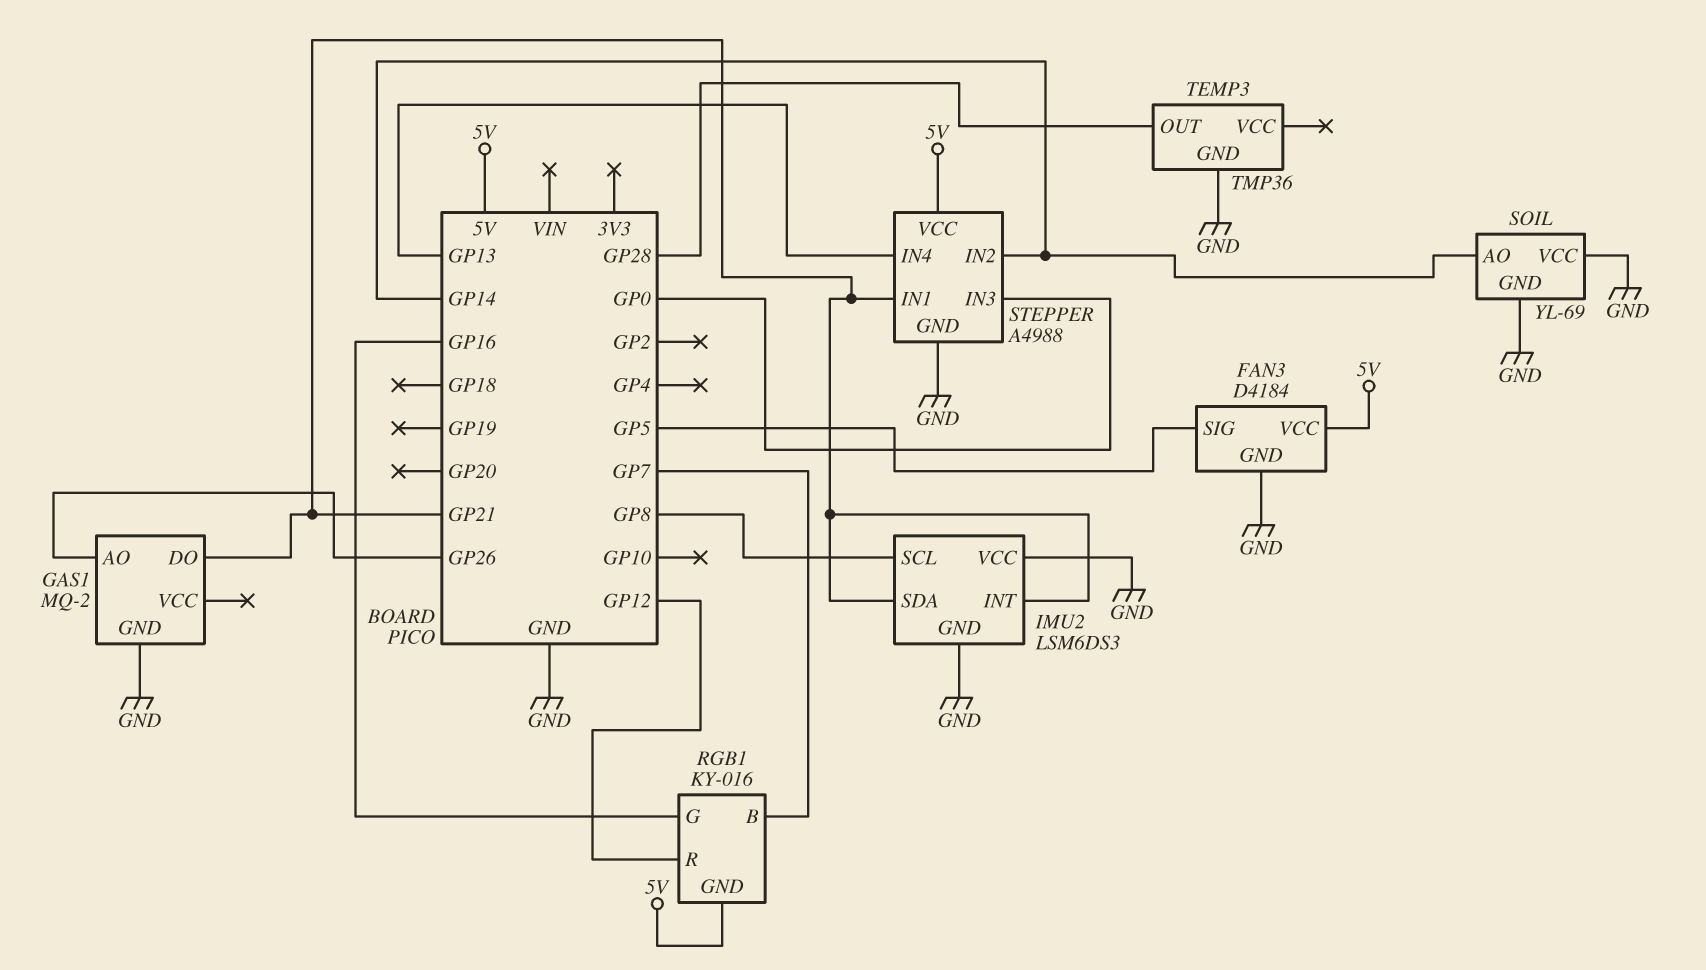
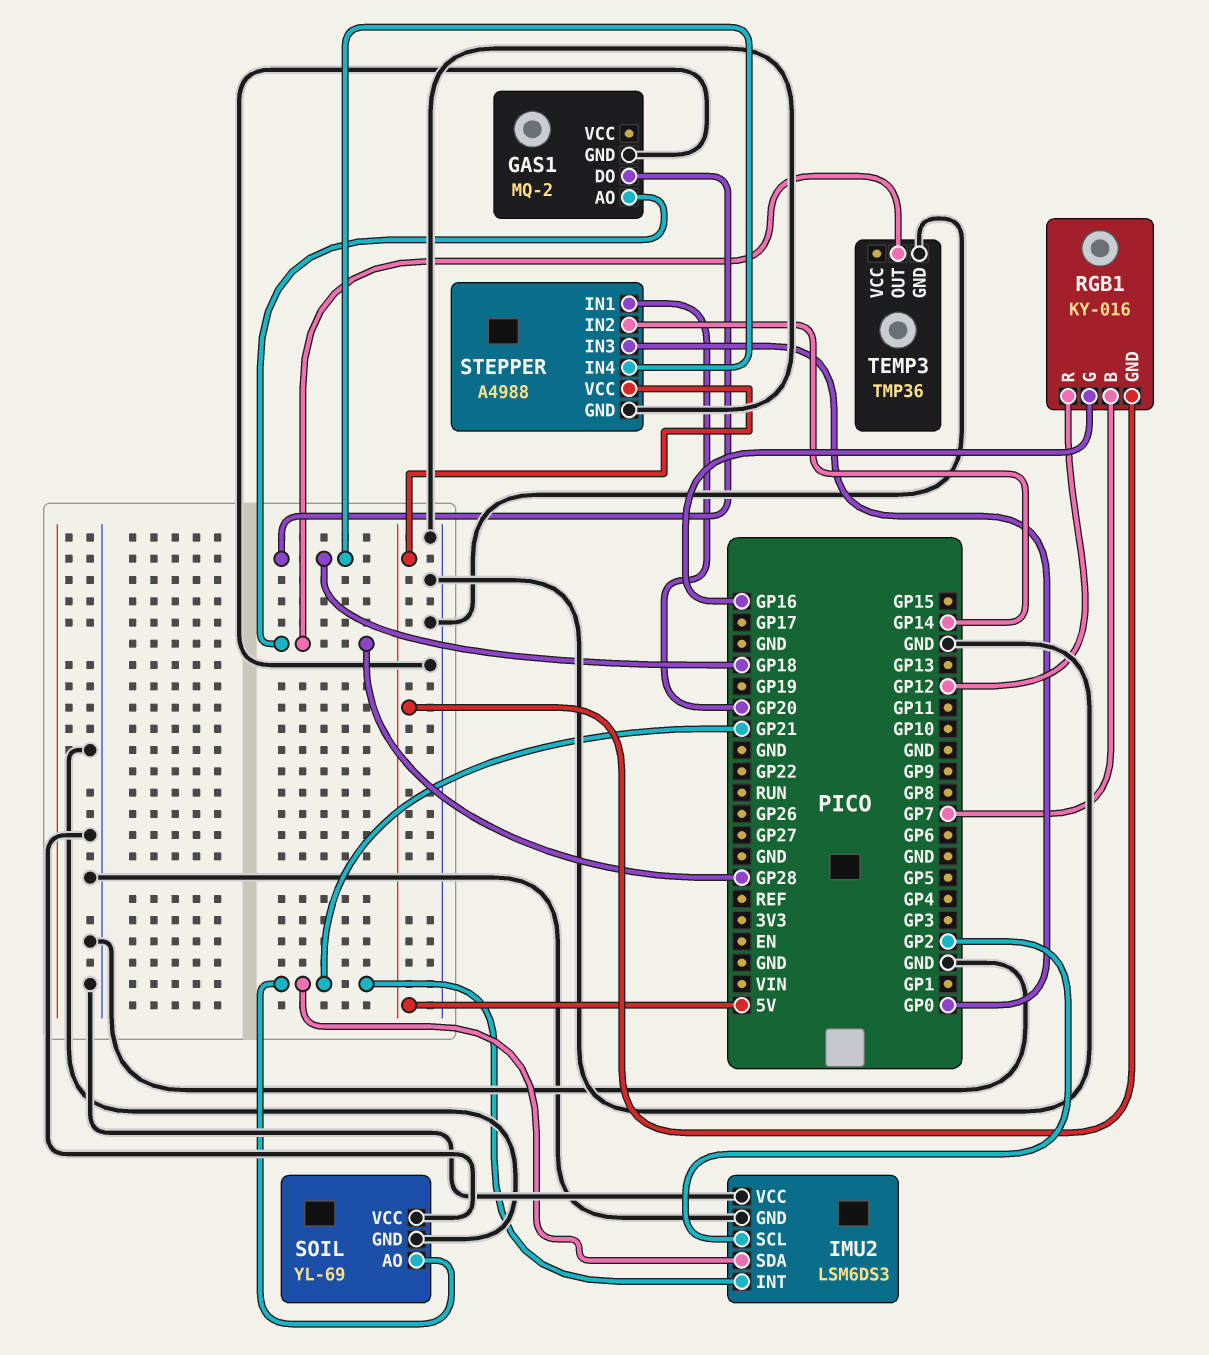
FAN3: D4184 -> none
FAN3 pin GND: GND -> none
FAN3 pin SIG: GP5 -> none
FAN3 pin VCC: 5V -> none
GAS1 pin AO: GP26 -> GP28
GAS1 pin DO: GP21 -> GP18
IMU2 pin SCL: GP8 -> GP2
SOIL pin AO: GP14 -> GP21
STEPPER pin IN1: GP21 -> GP20
STEPPER pin IN4: GP13 -> GP18

